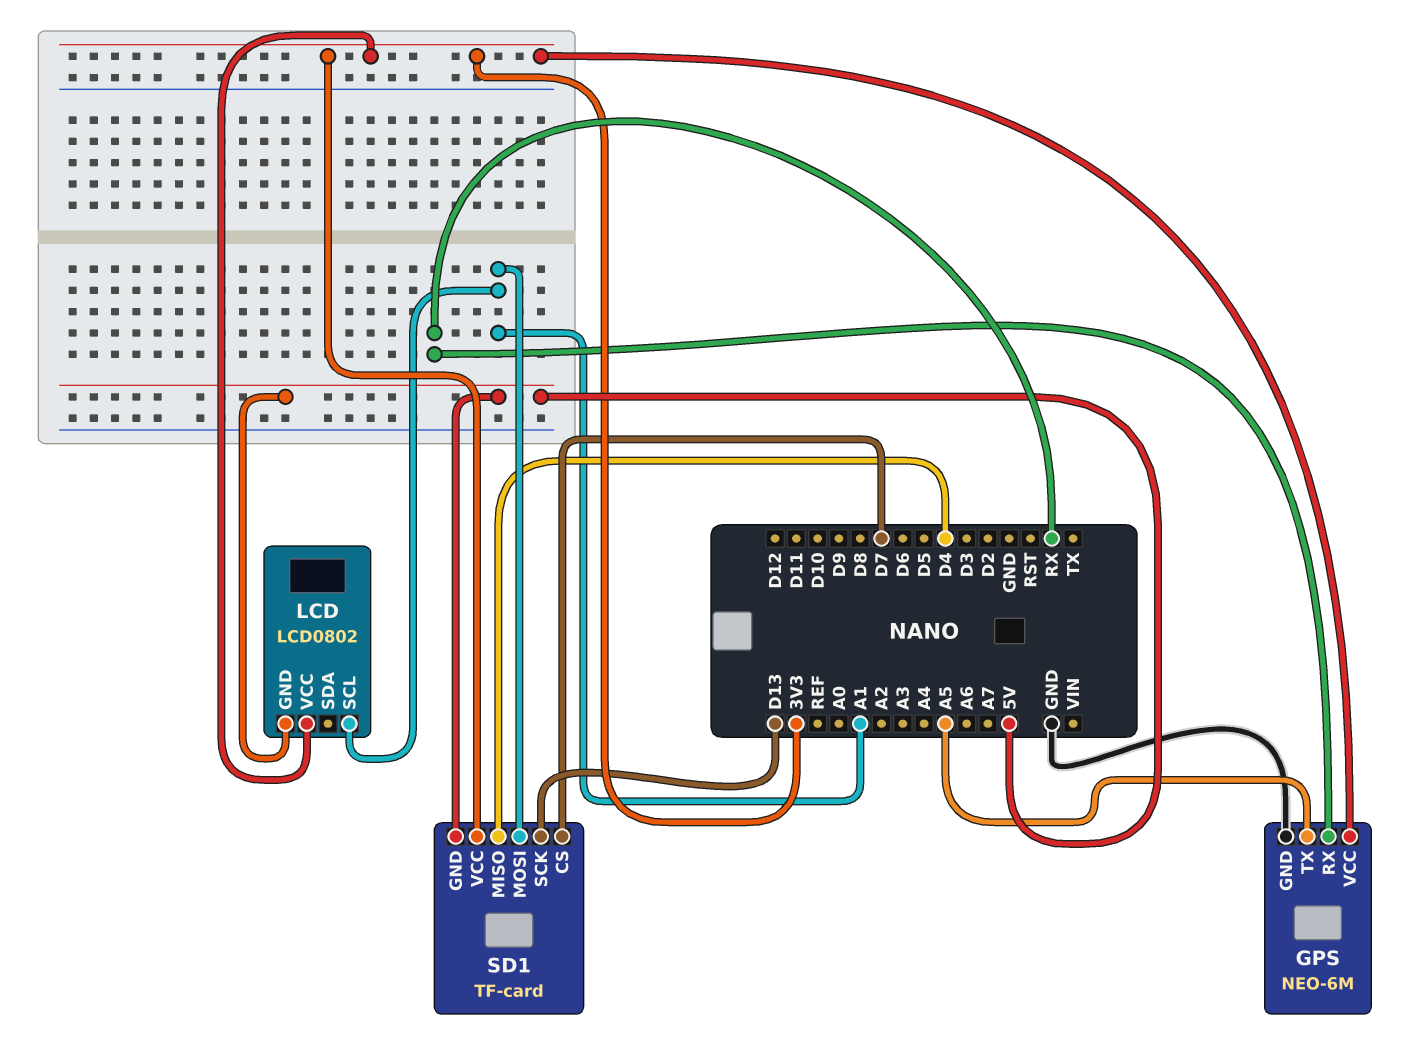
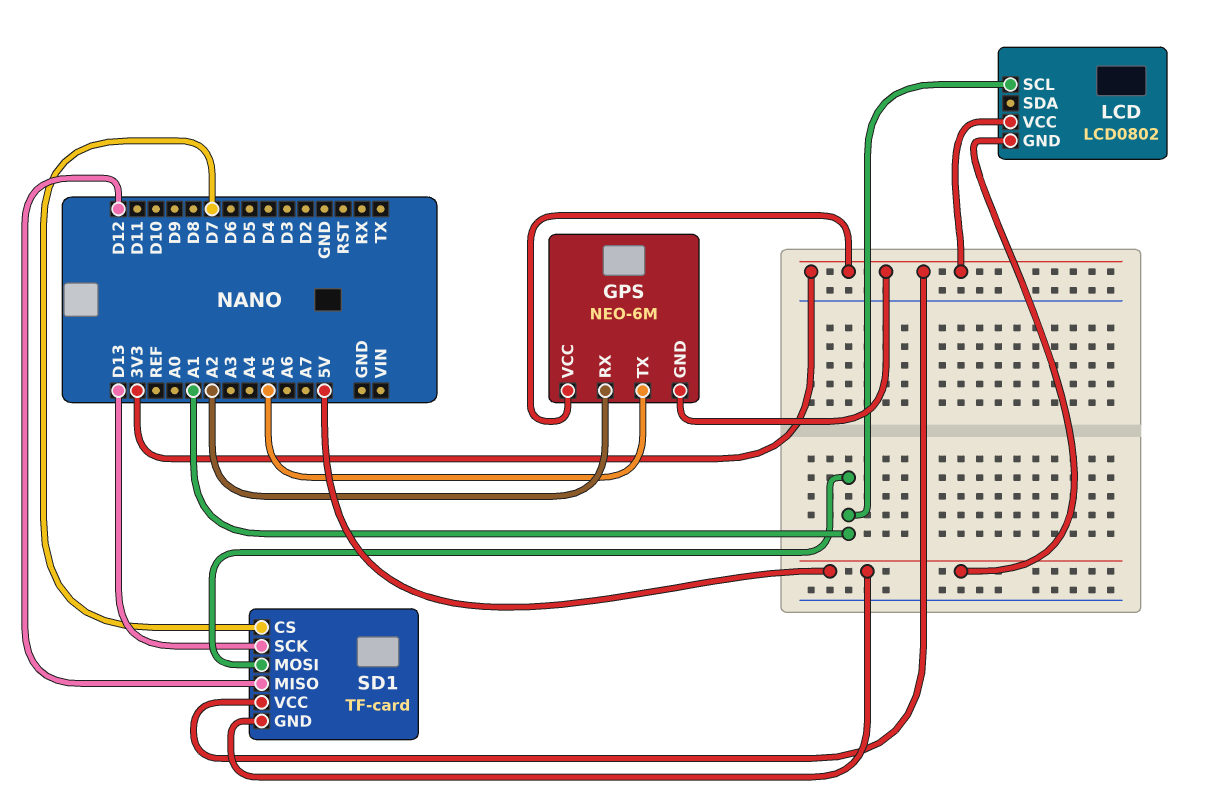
GPS pin GND: GND -> 3V3
GPS pin RX: RX -> A2
SD1 pin MISO: D4 -> D12

